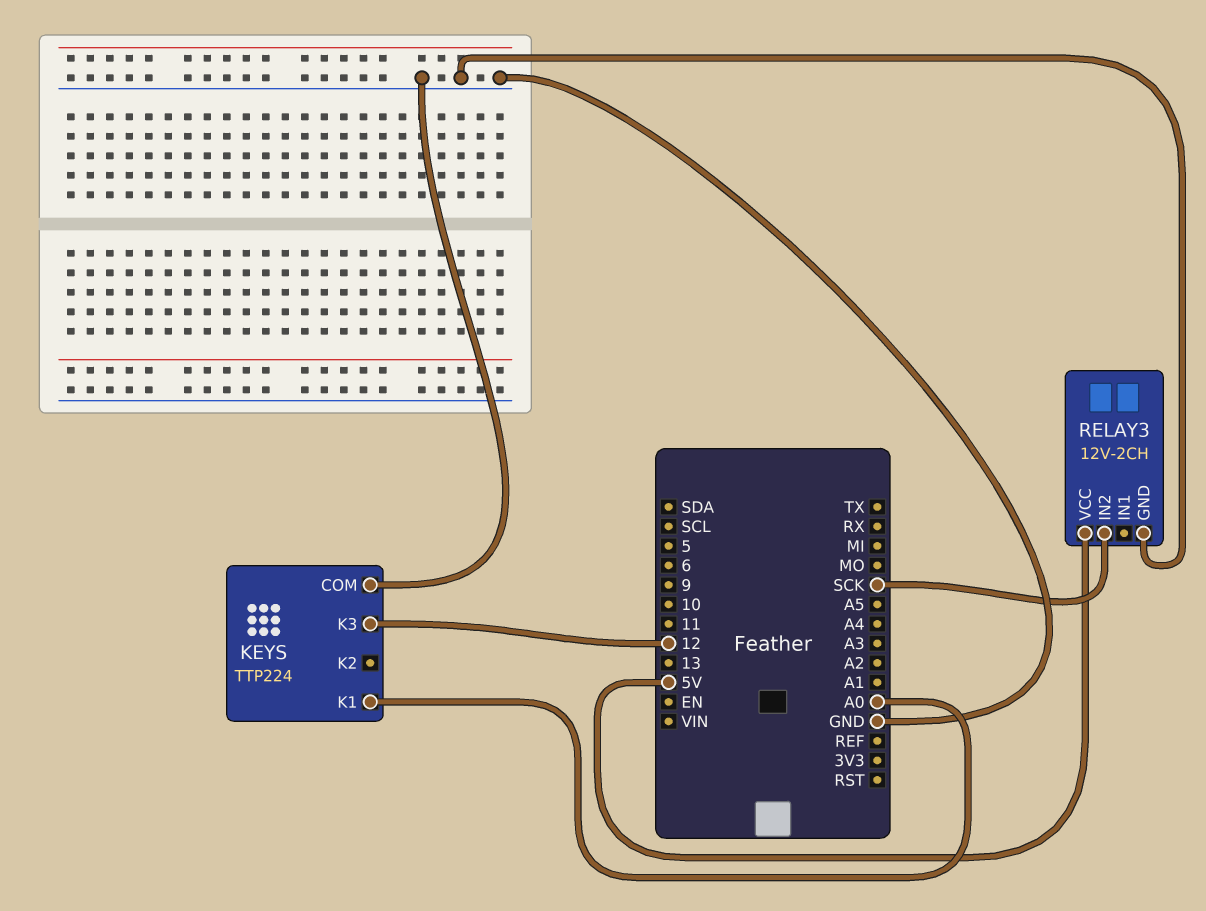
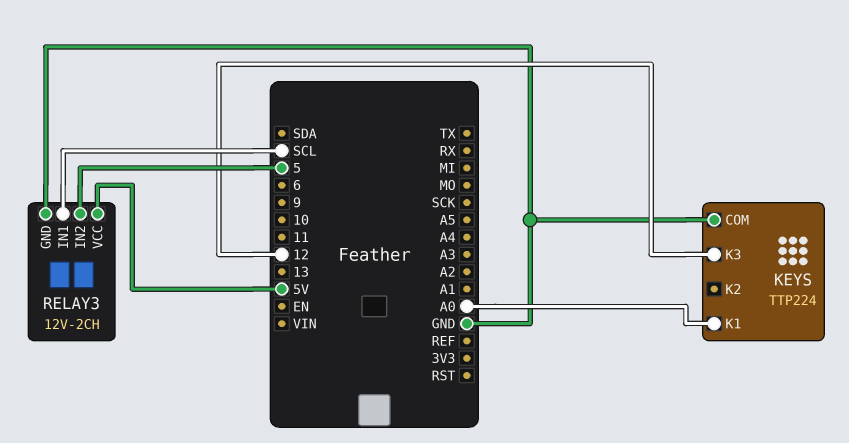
RELAY3 pin IN1: none -> SCL
RELAY3 pin IN2: SCK -> 5

